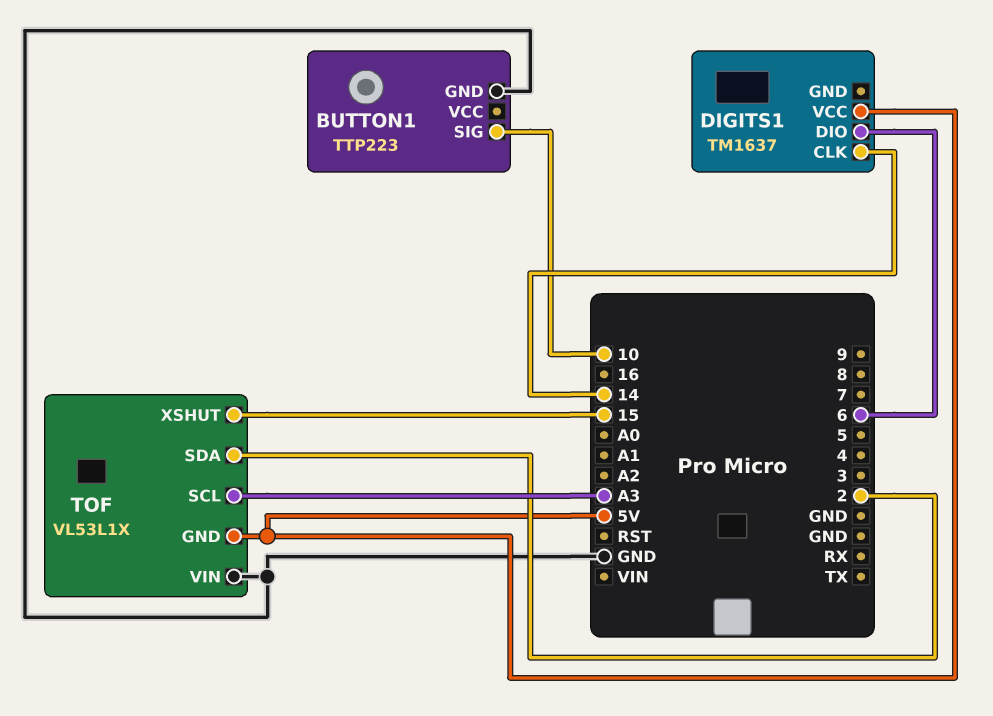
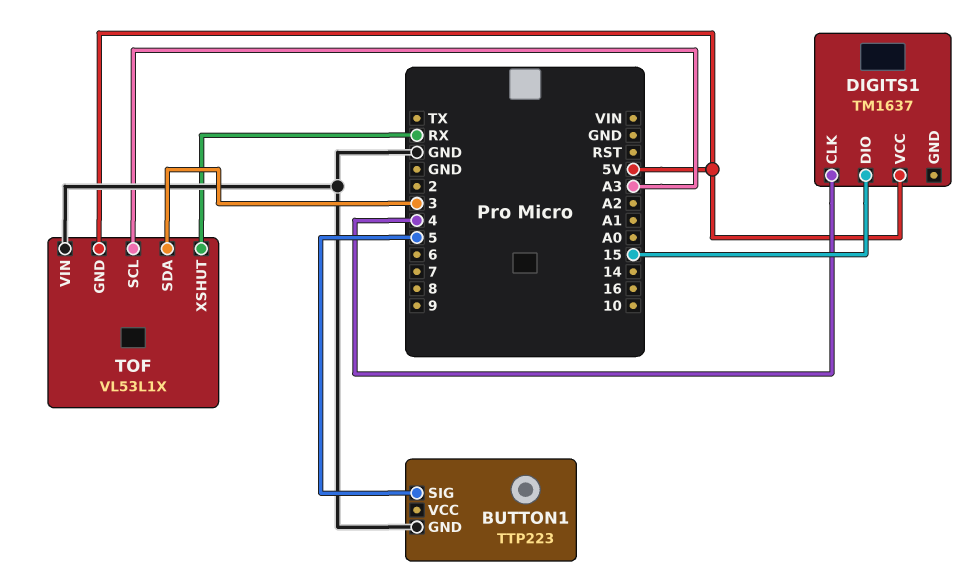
BUTTON1 pin SIG: 10 -> 5
DIGITS1 pin CLK: 14 -> 4
DIGITS1 pin DIO: 6 -> 15
TOF pin SDA: 2 -> 3
TOF pin XSHUT: 15 -> RX

